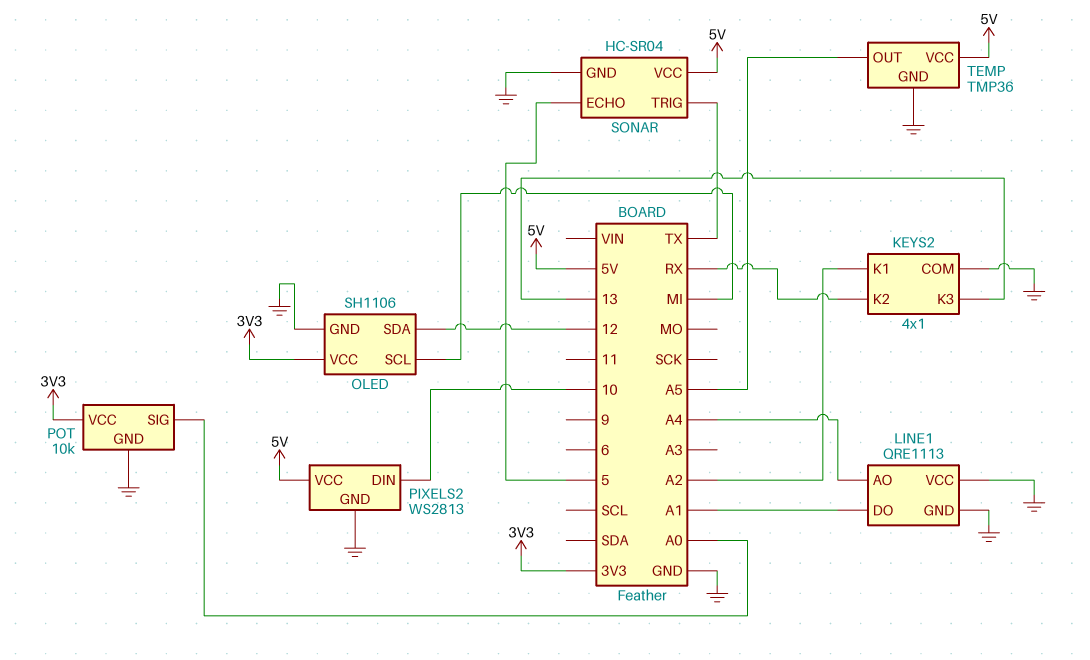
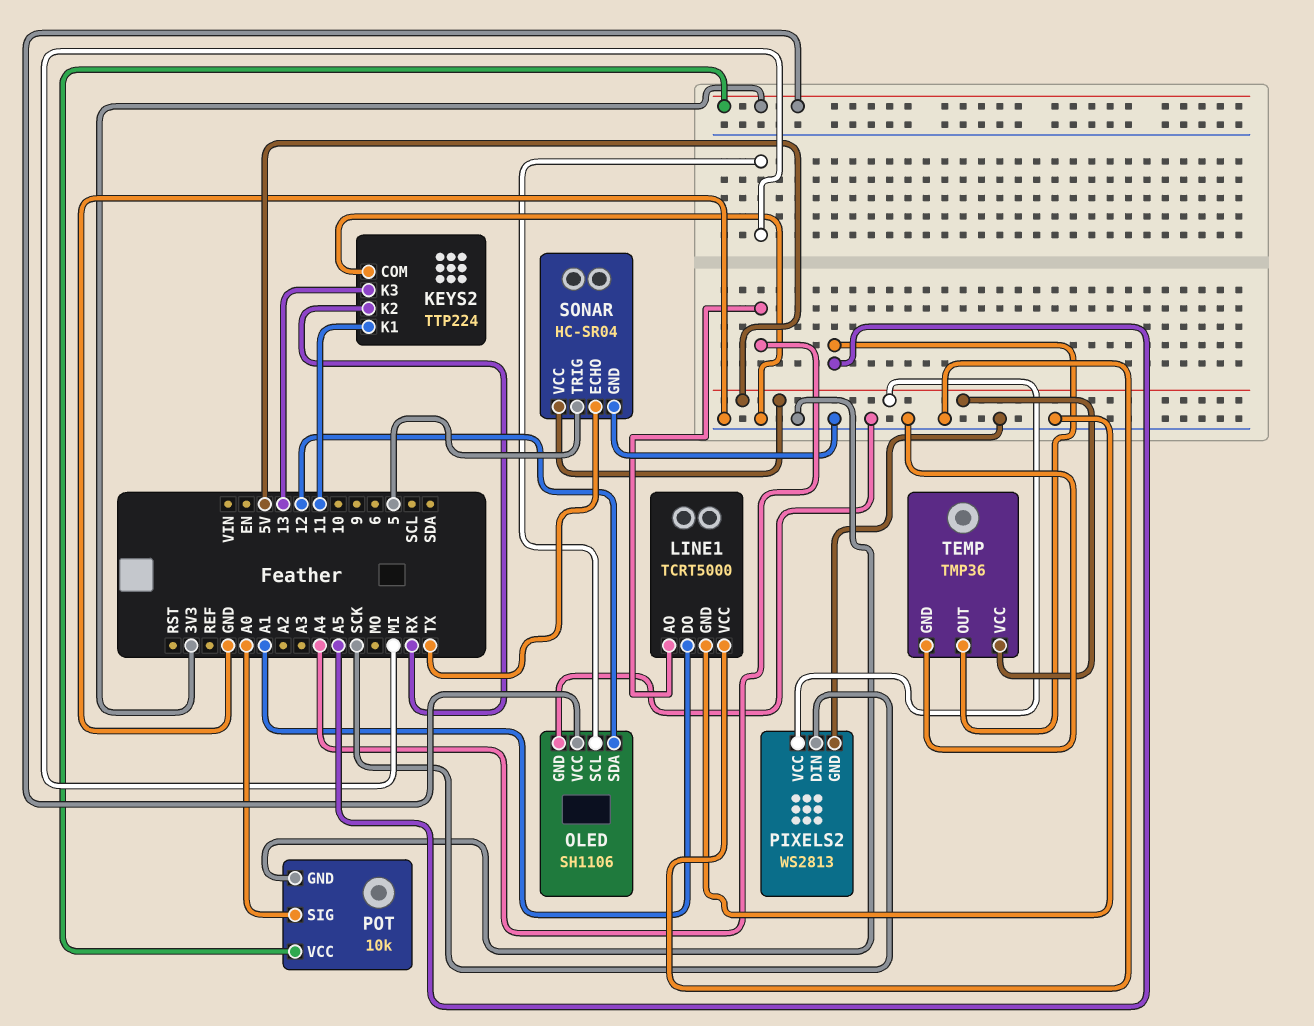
KEYS2: 4x1 -> TTP224
KEYS2 pin K1: A2 -> 11
LINE1: QRE1113 -> TCRT5000
PIXELS2 pin DIN: 10 -> SCK
SONAR pin ECHO: 5 -> TX
SONAR pin TRIG: TX -> 5

